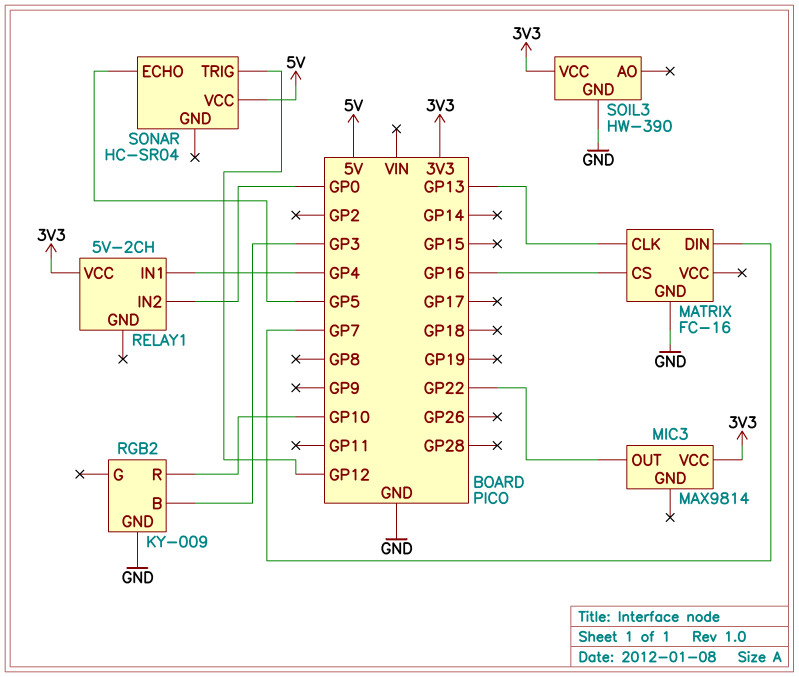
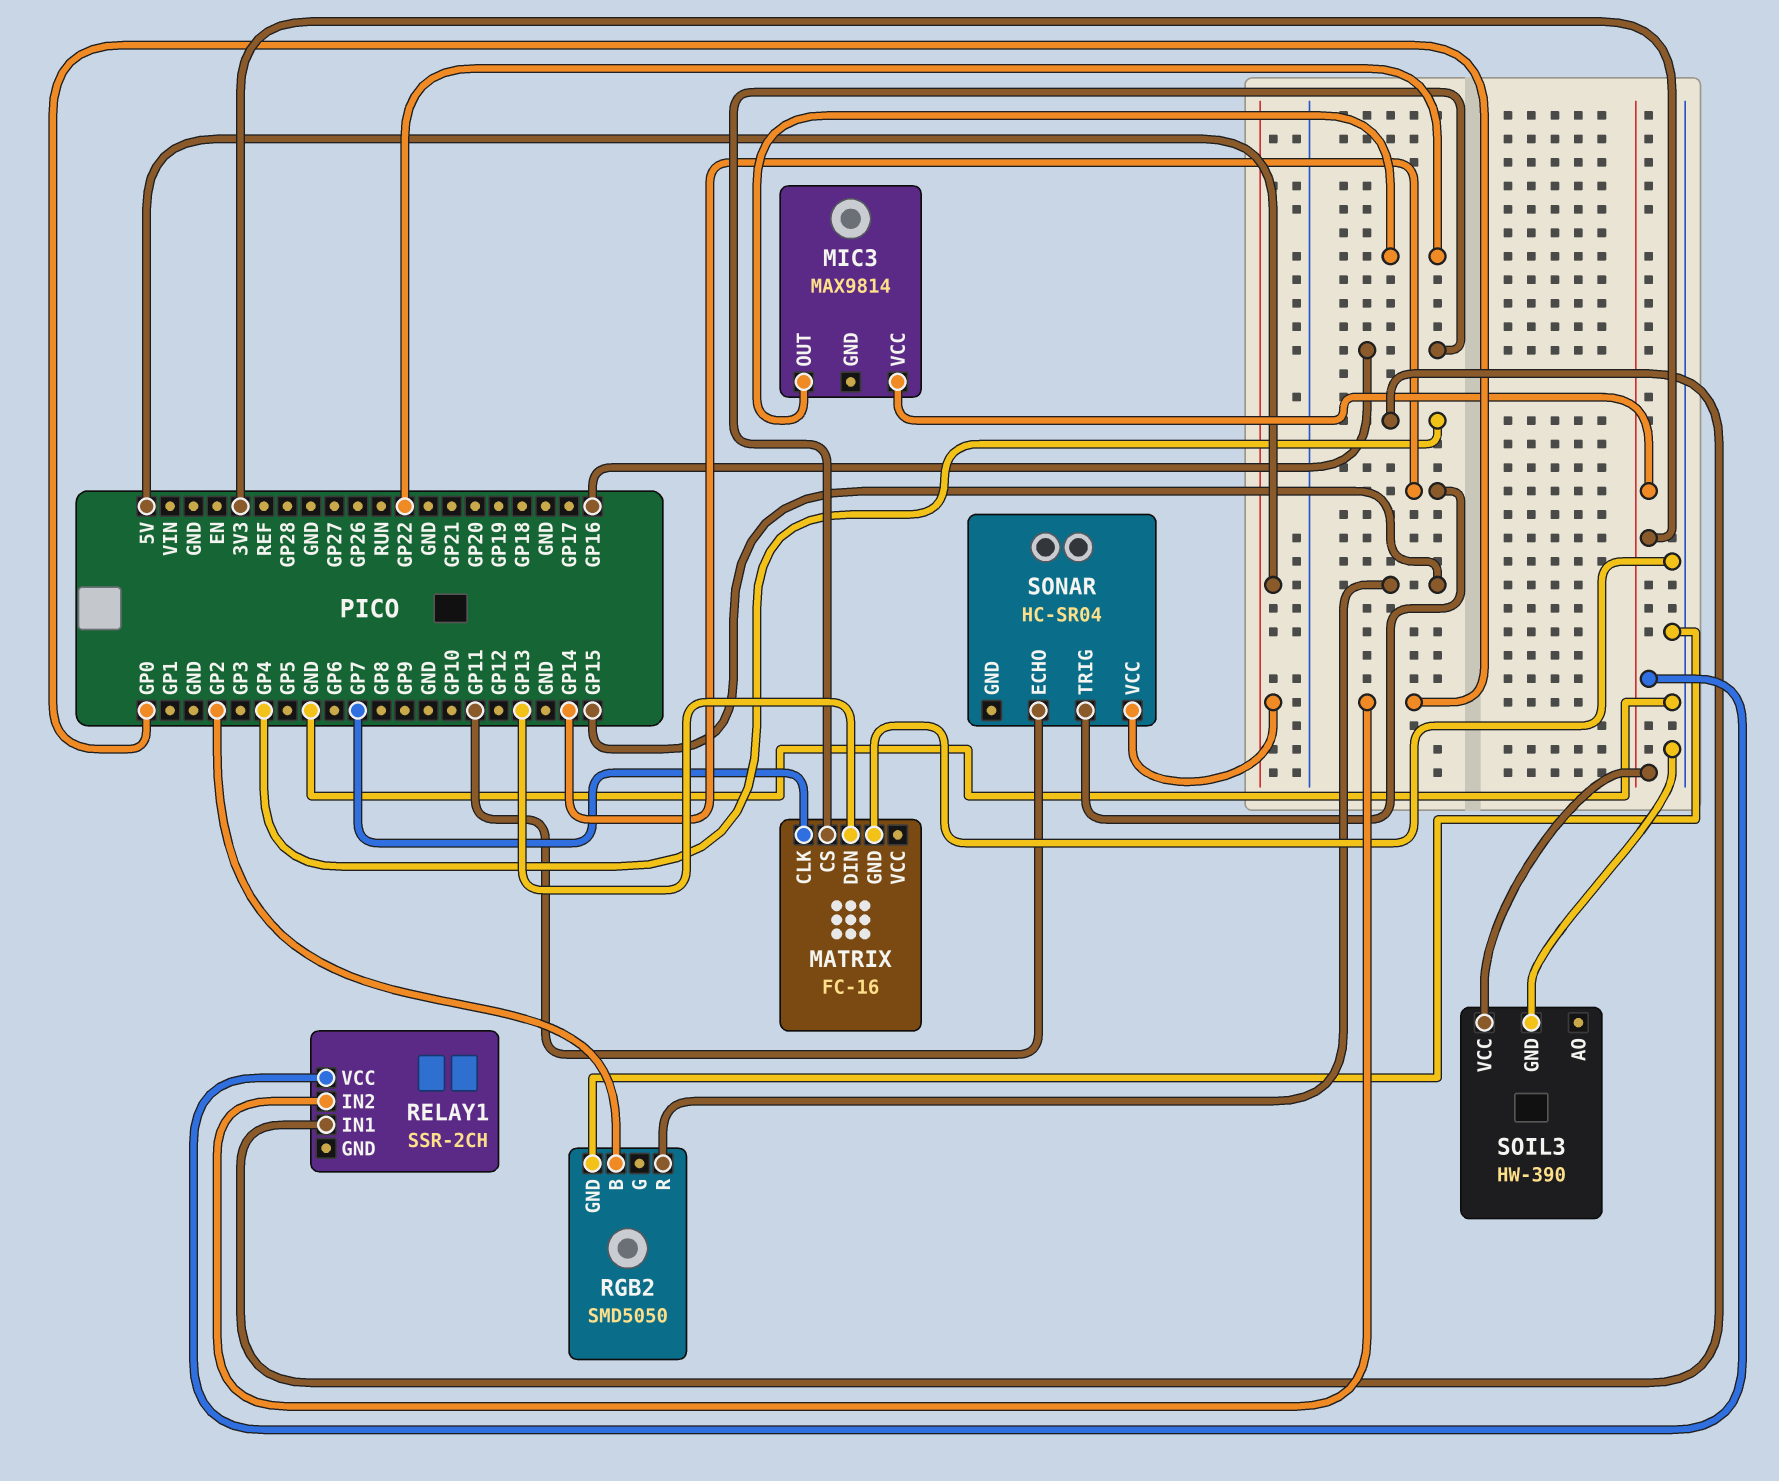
MATRIX pin CLK: GP13 -> GP7
MATRIX pin DIN: GP7 -> GP13
RELAY1: 5V-2CH -> SSR-2CH
RGB2: KY-009 -> SMD5050
RGB2 pin B: GP3 -> GP2
RGB2 pin R: GP10 -> GP15
SONAR pin ECHO: GP5 -> GP11
SONAR pin TRIG: GP12 -> GP14

